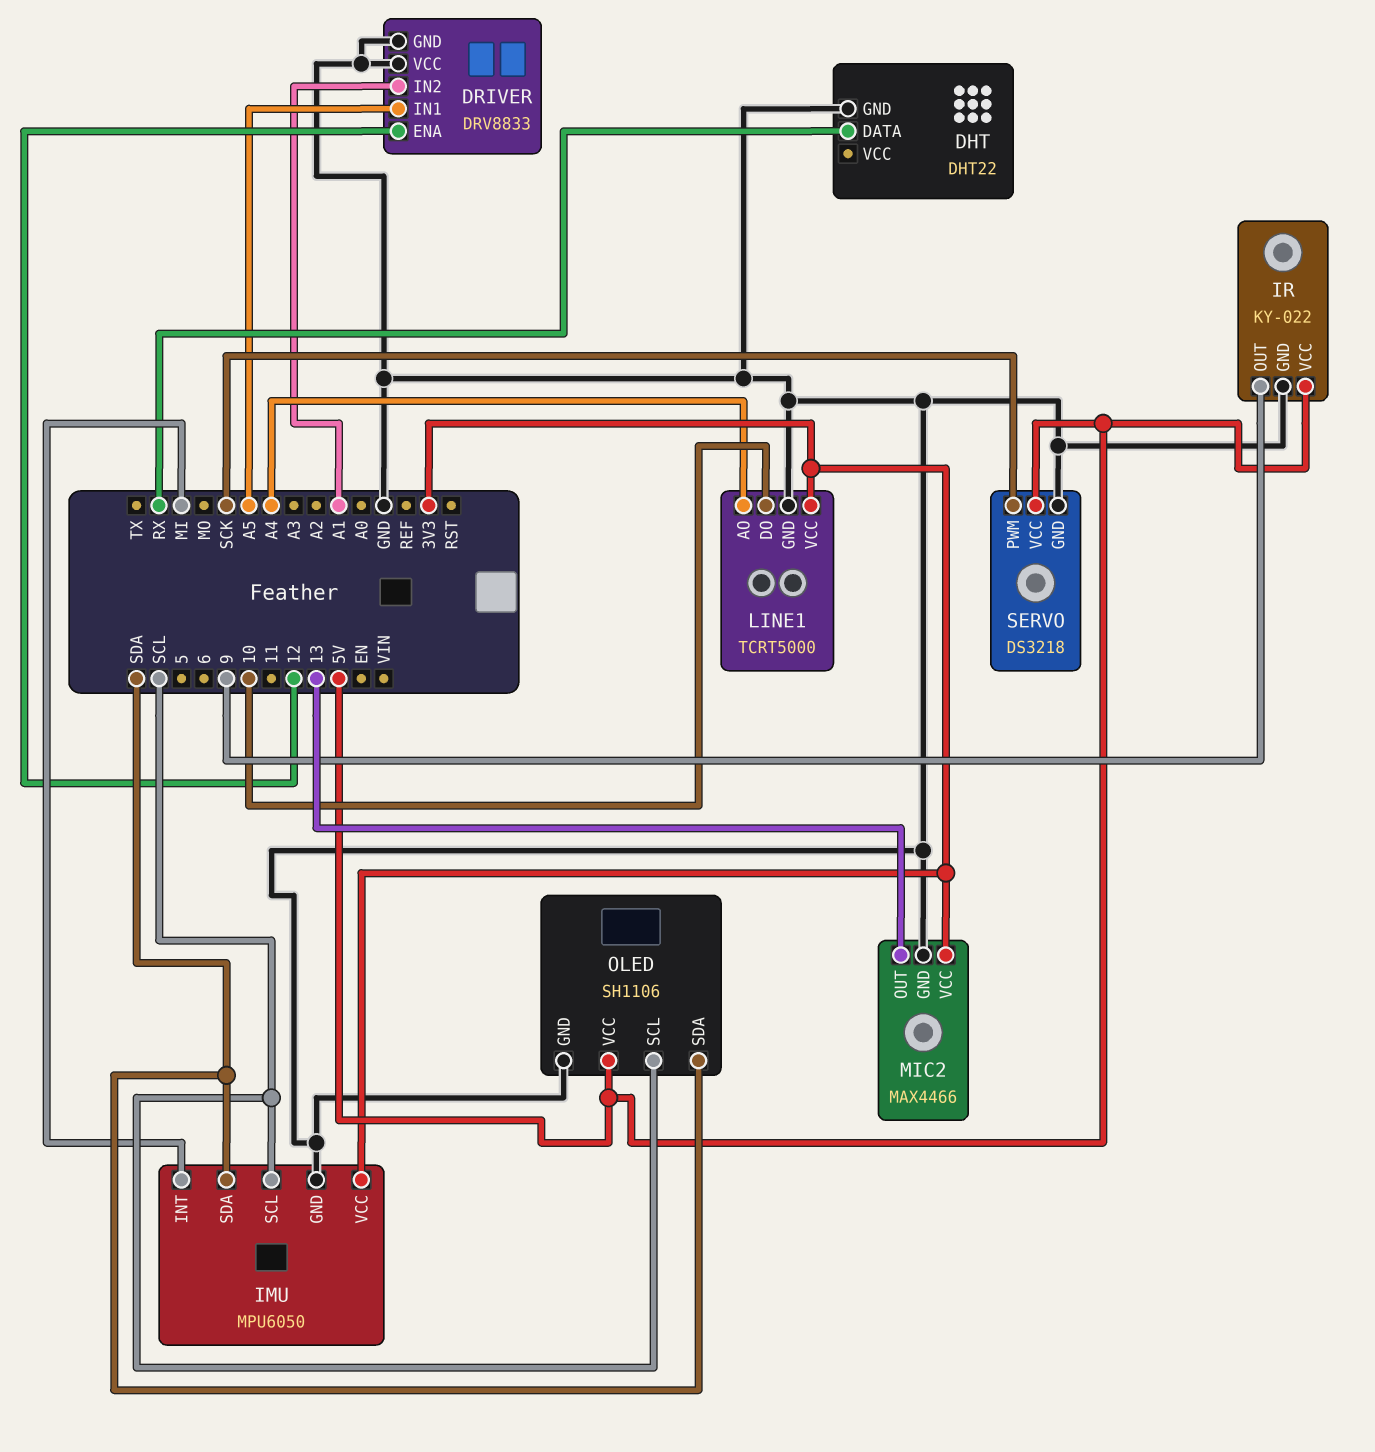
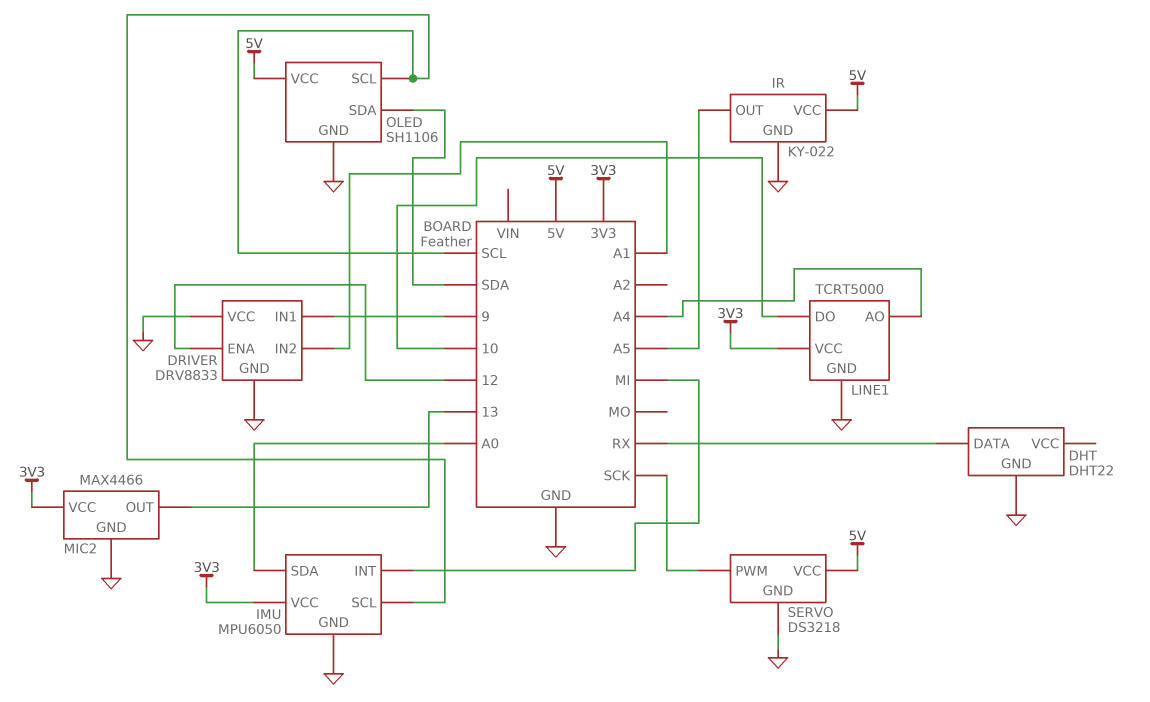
DRIVER pin IN1: A5 -> 9
IMU pin SDA: SDA -> A0
IR pin OUT: 9 -> A5

